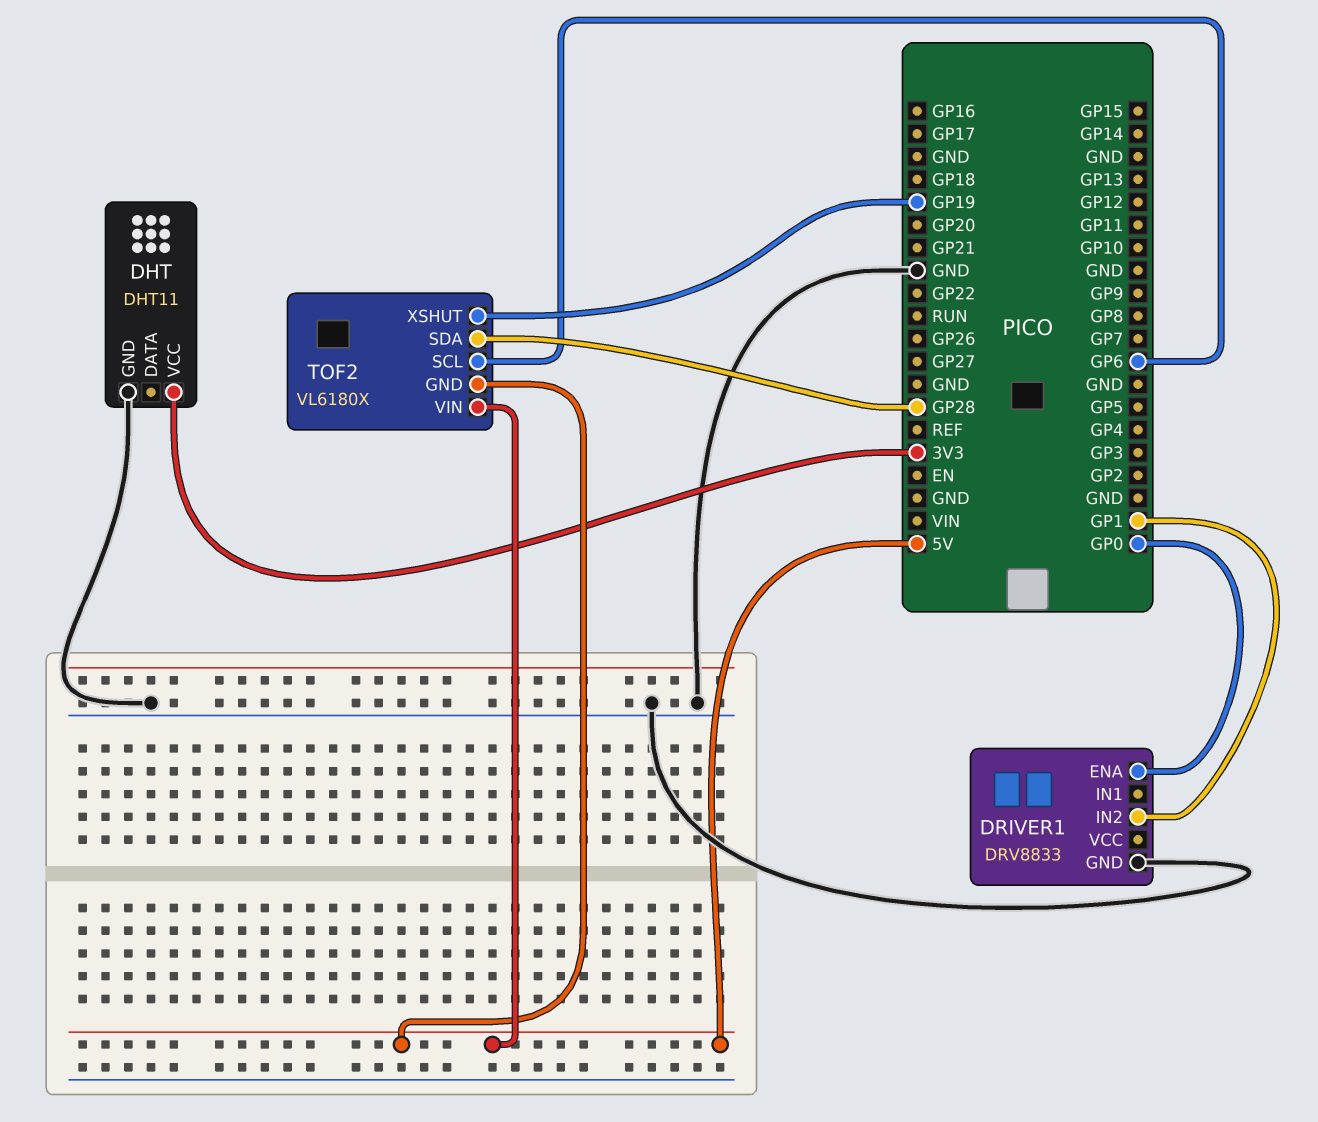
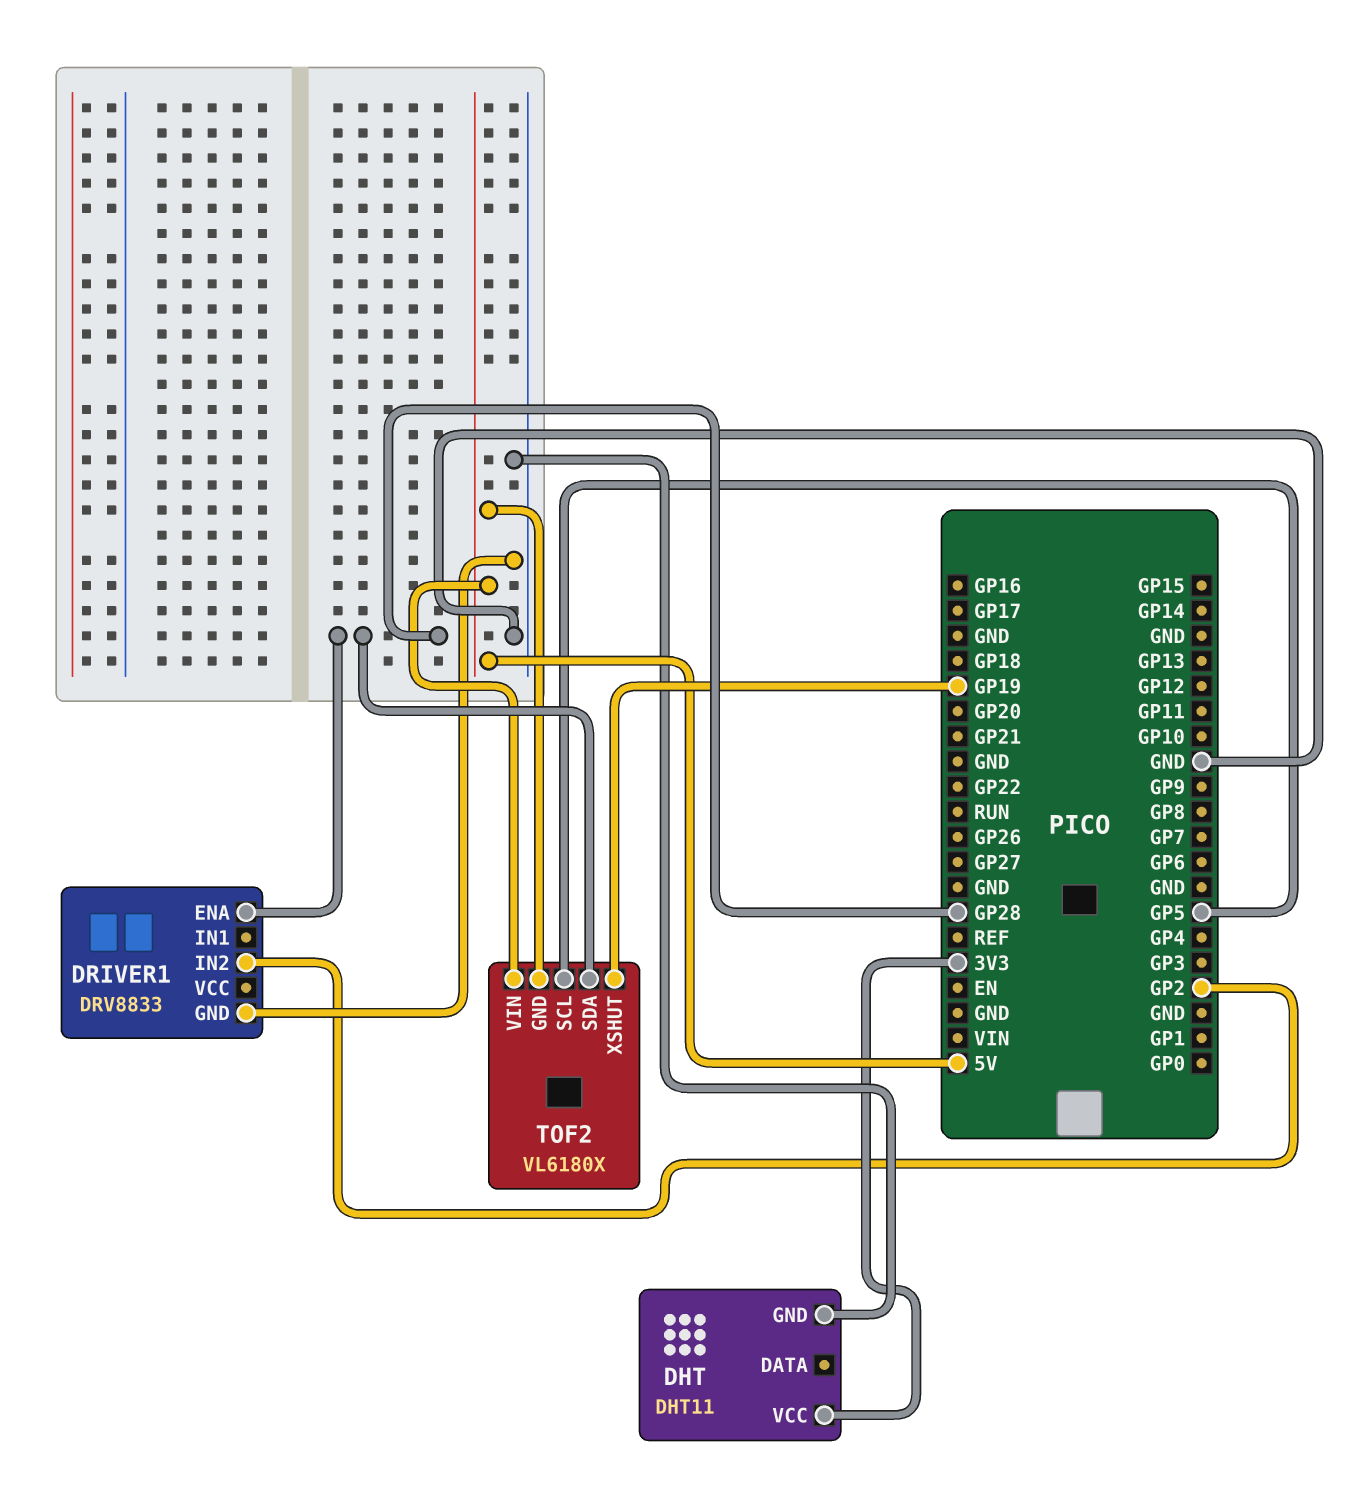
DRIVER1 pin ENA: GP0 -> GP28
DRIVER1 pin IN2: GP1 -> GP2
TOF2 pin SCL: GP6 -> GP5

